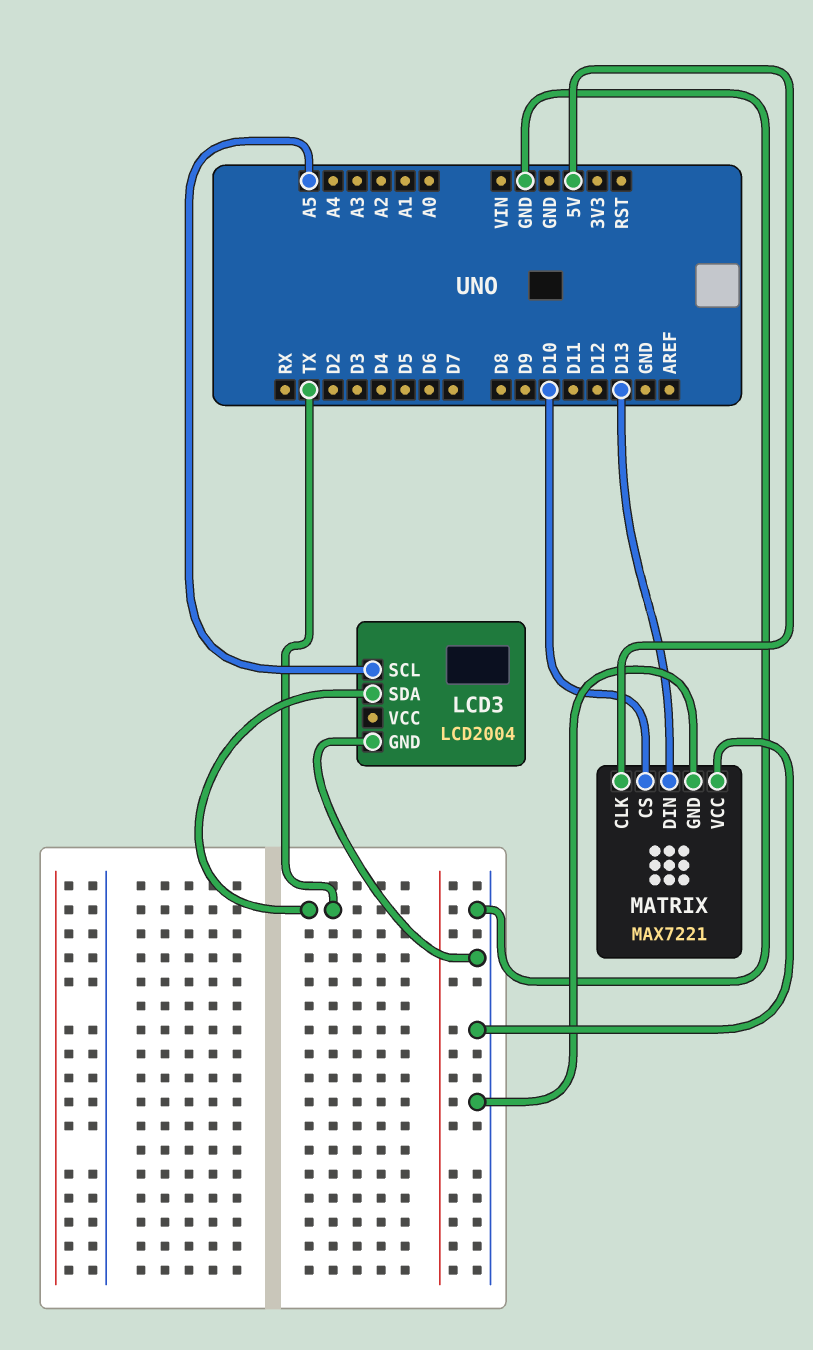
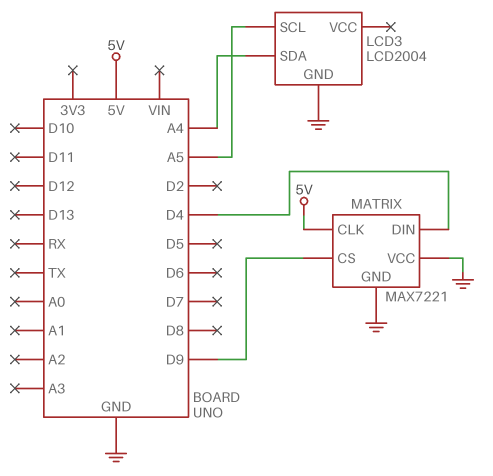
LCD3 pin SDA: TX -> A4
MATRIX pin CS: D10 -> D9
MATRIX pin DIN: D13 -> D4

